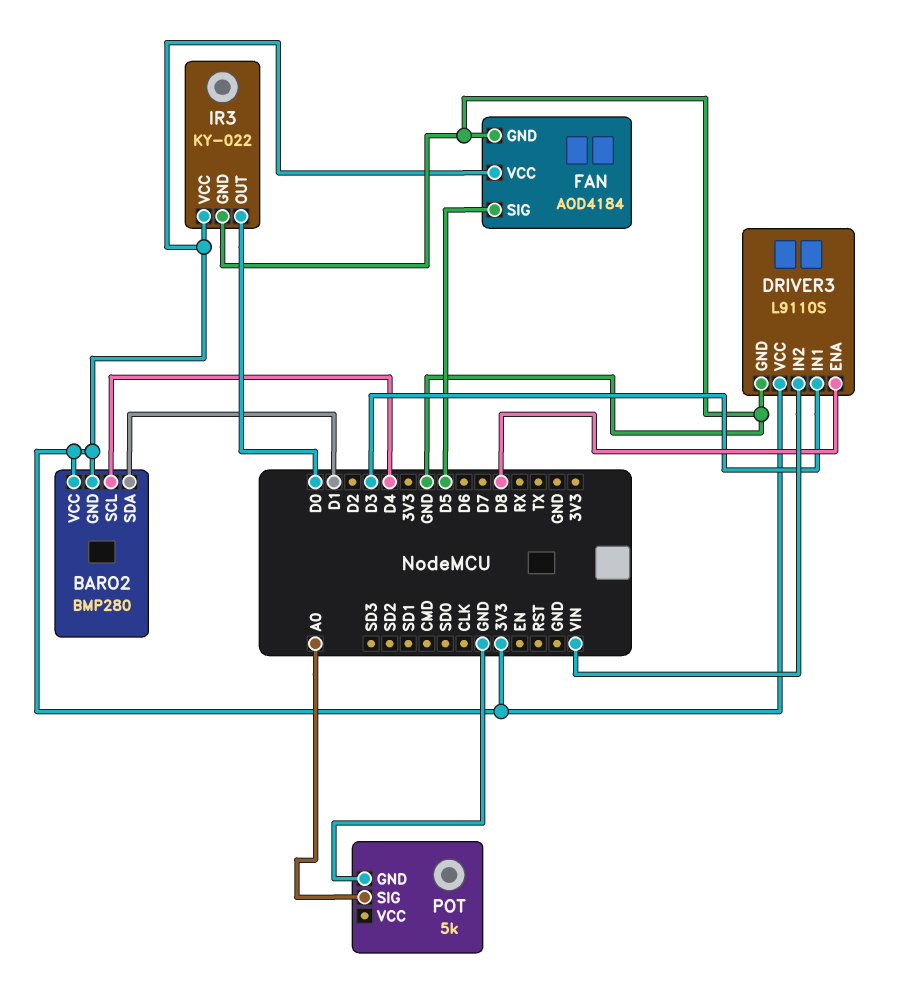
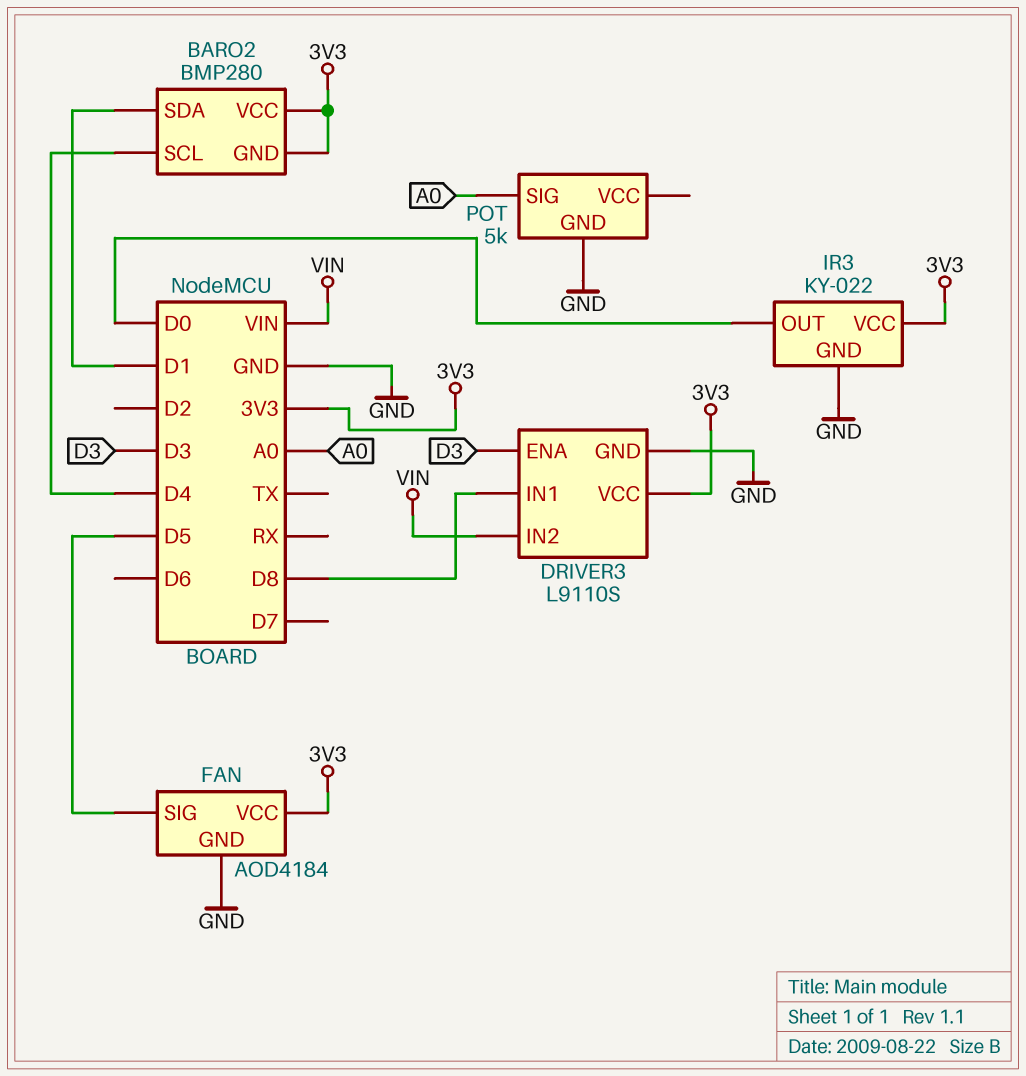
DRIVER3 pin ENA: D8 -> D3
DRIVER3 pin IN1: D3 -> D8

